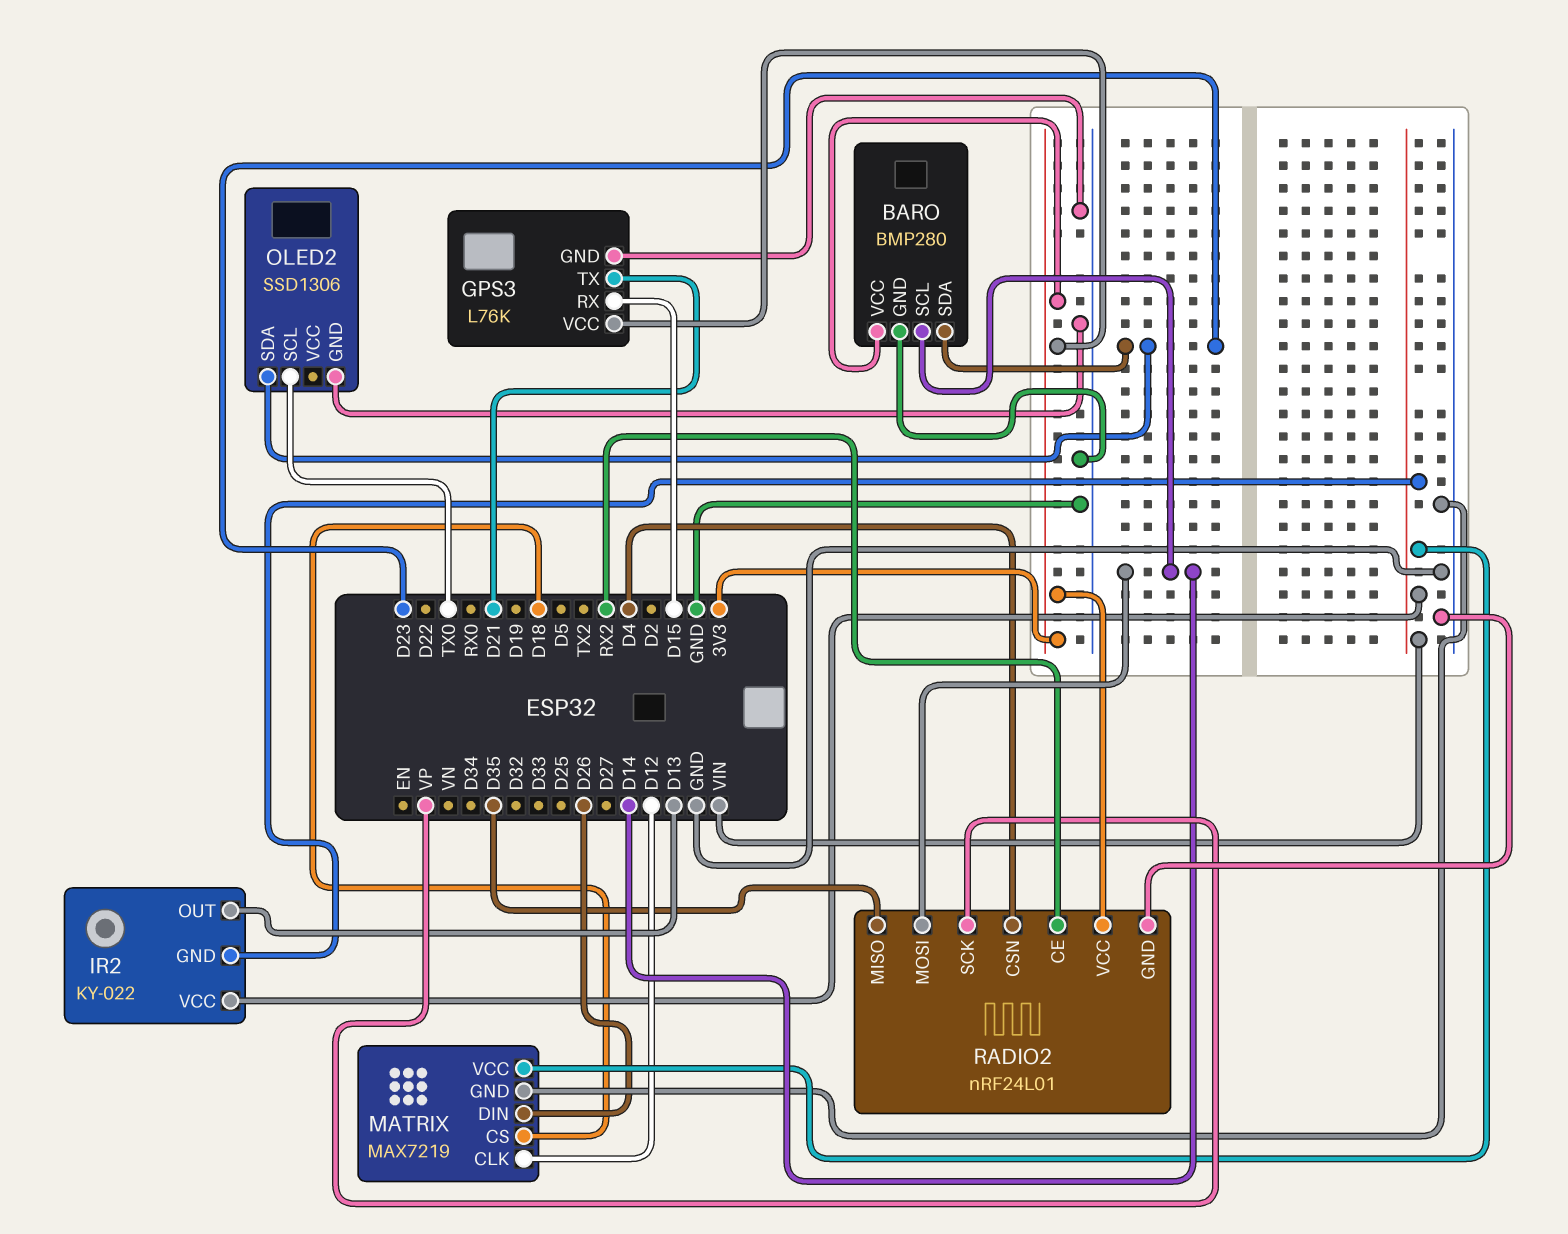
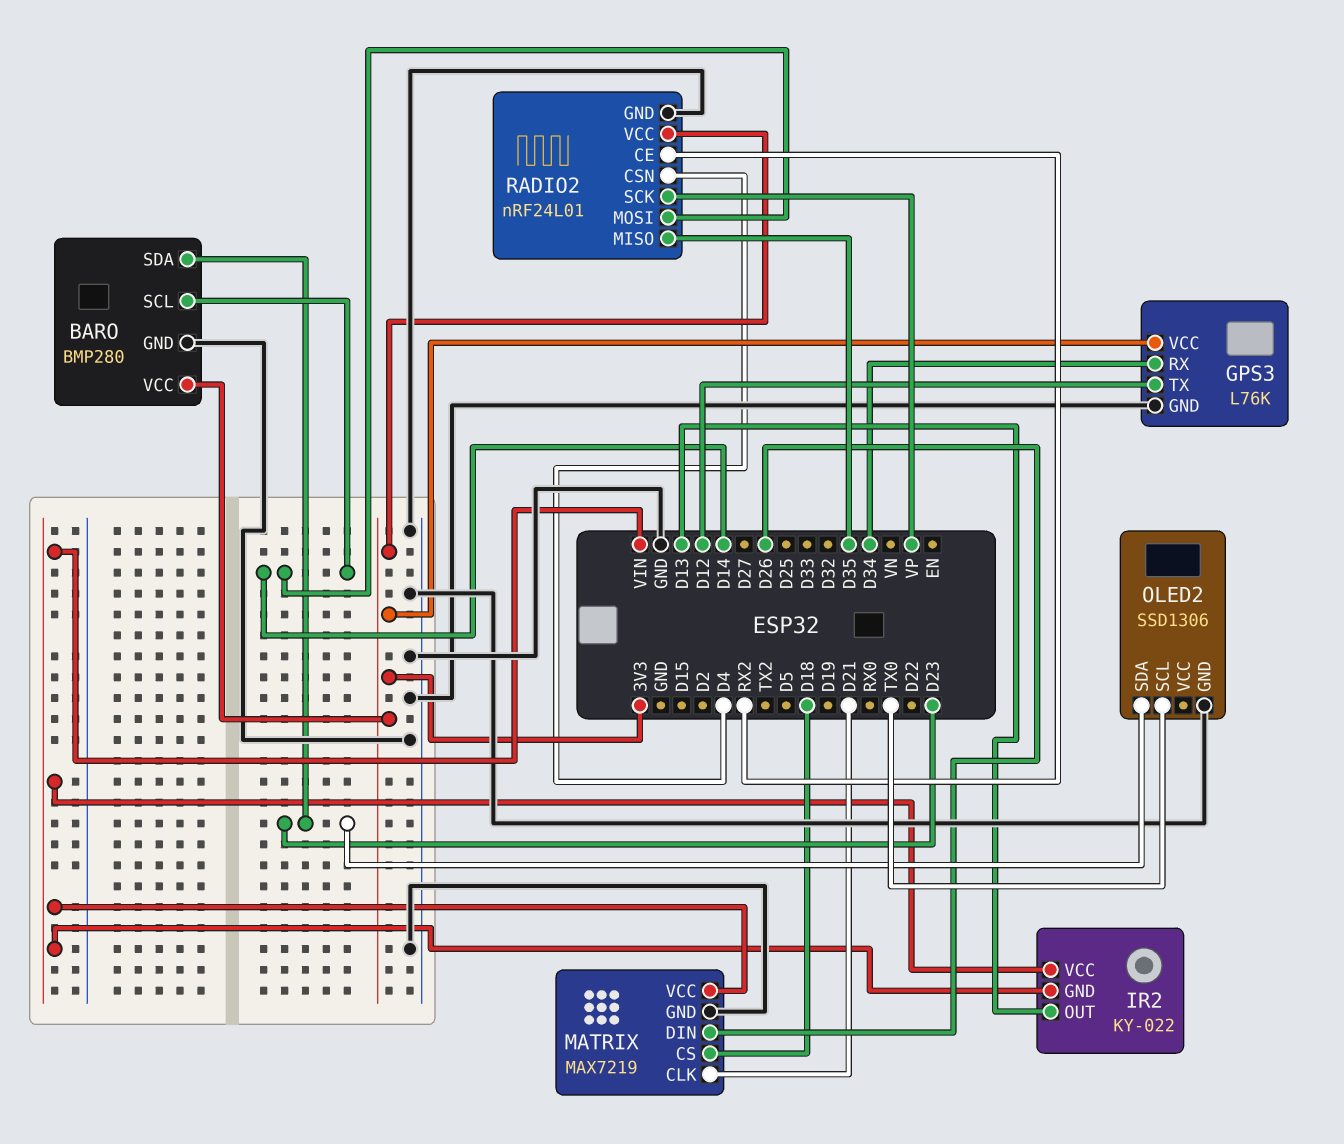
GPS3 pin RX: D15 -> D34
GPS3 pin TX: D21 -> D12
MATRIX pin CLK: D12 -> D21

